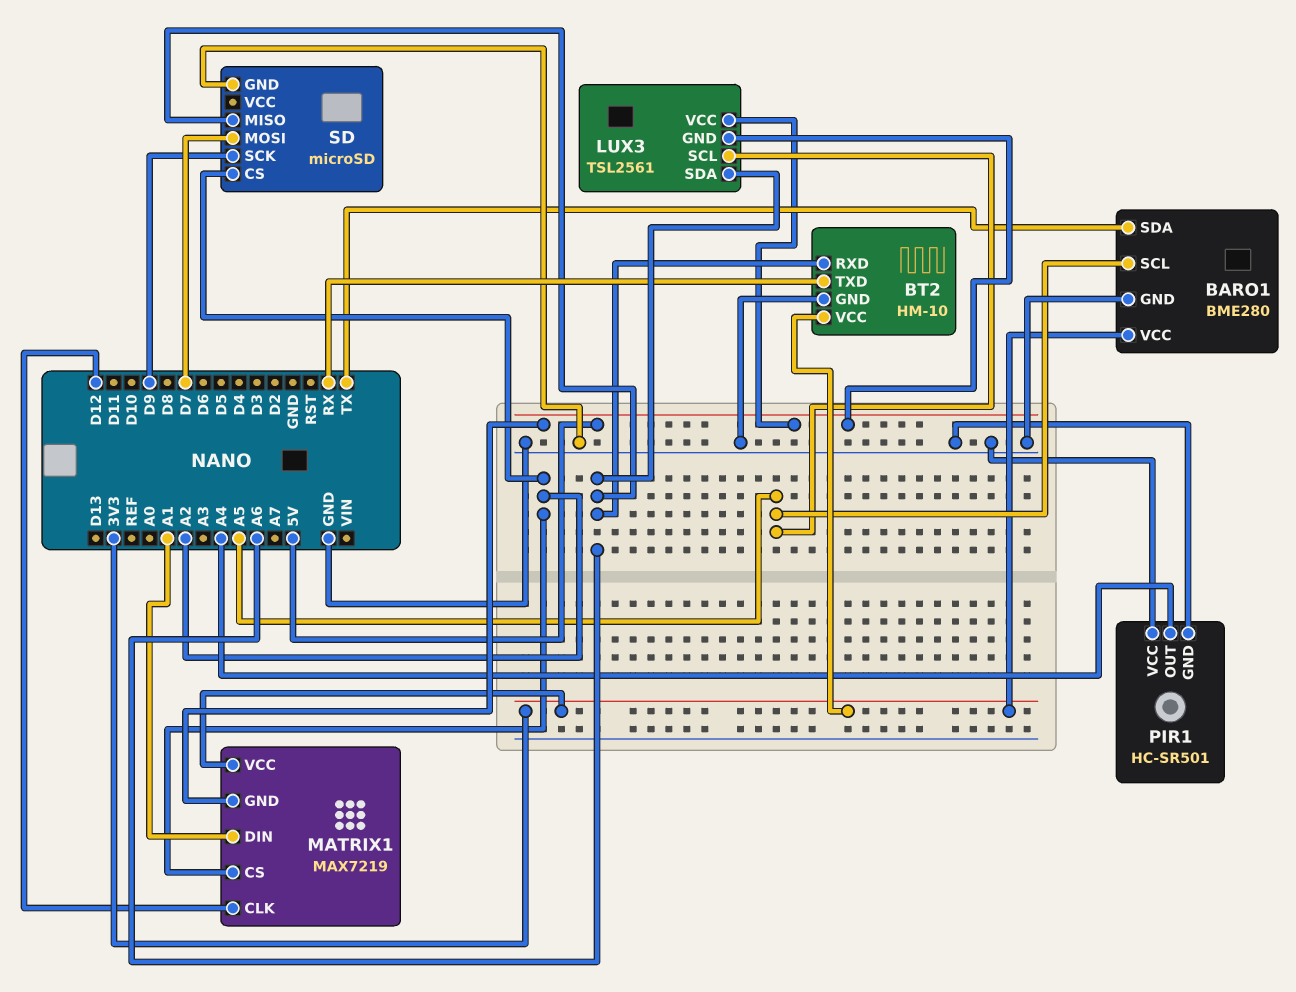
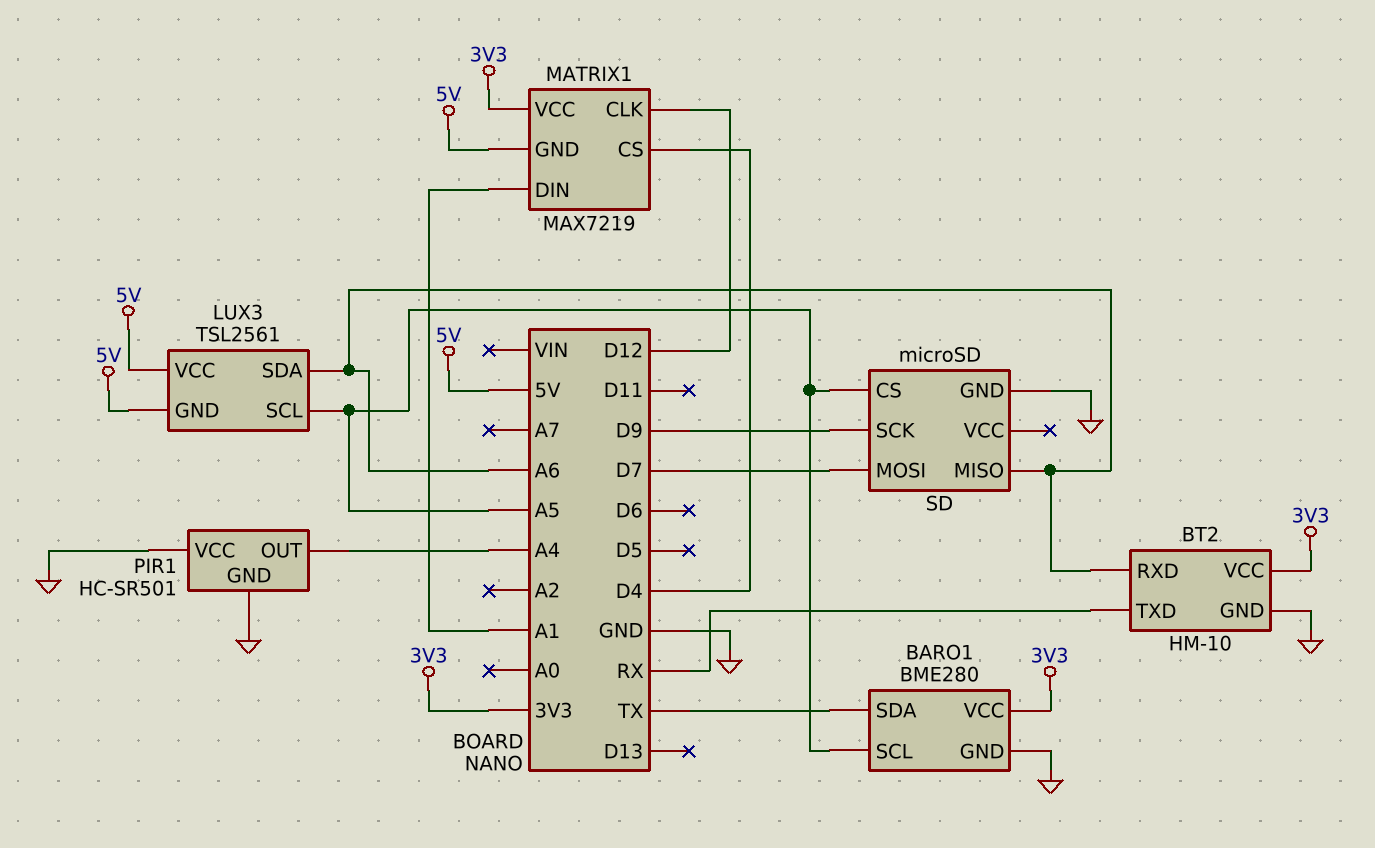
MATRIX1 pin CS: A2 -> D4
SD pin CS: A2 -> A5

